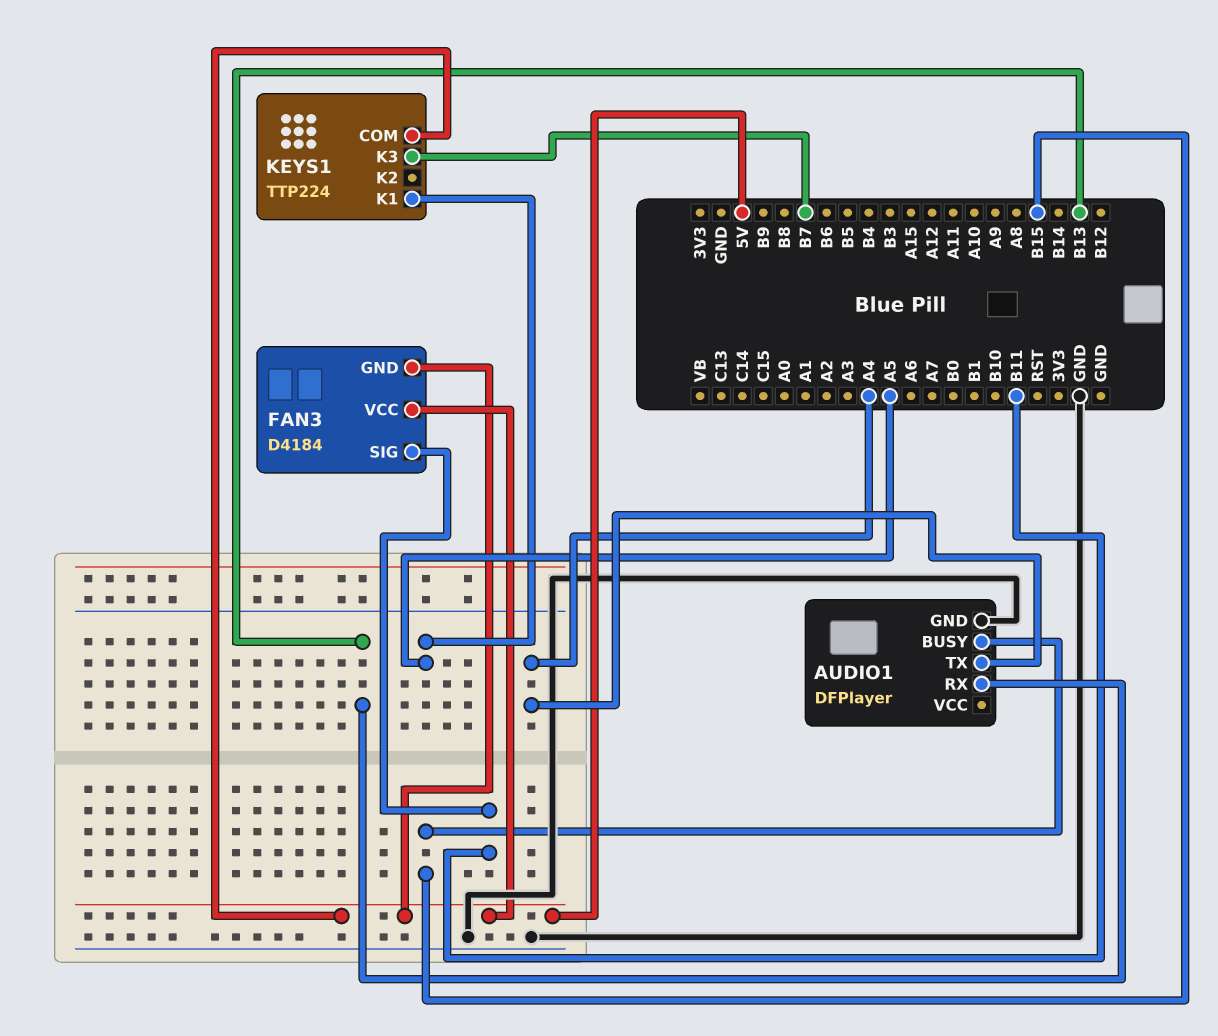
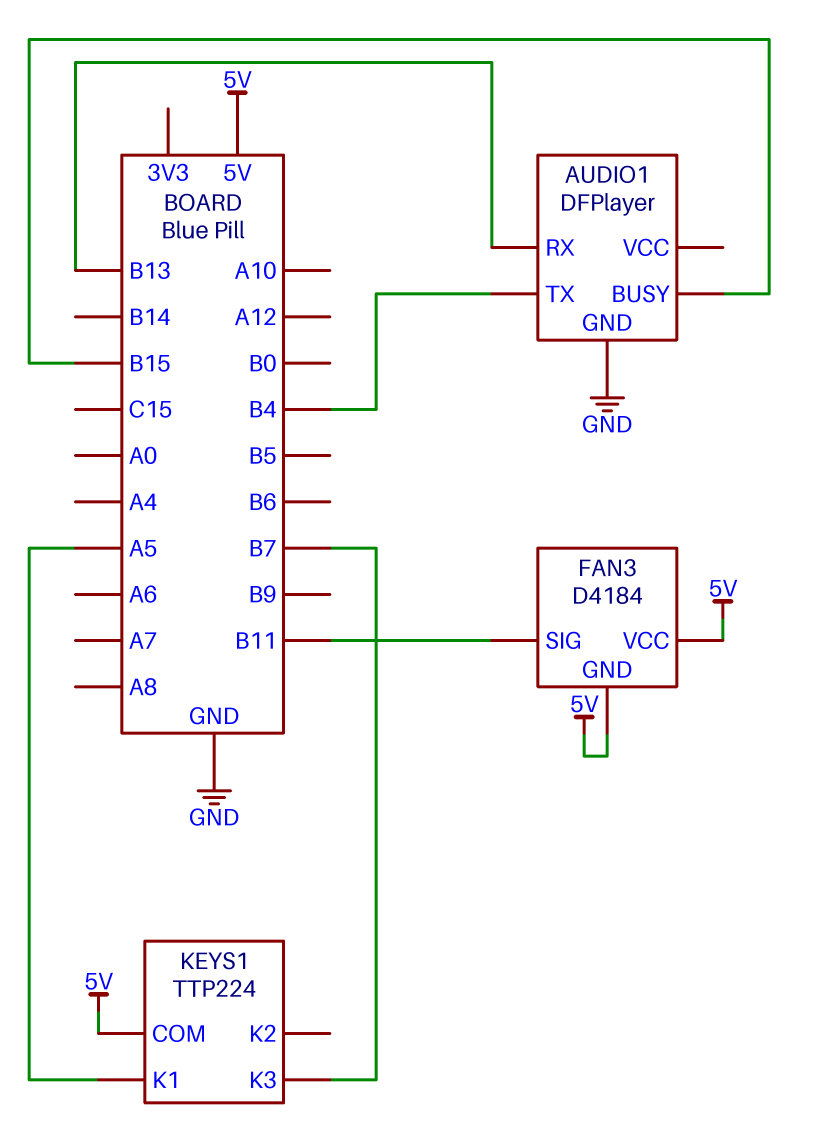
AUDIO1 pin TX: A4 -> B4

